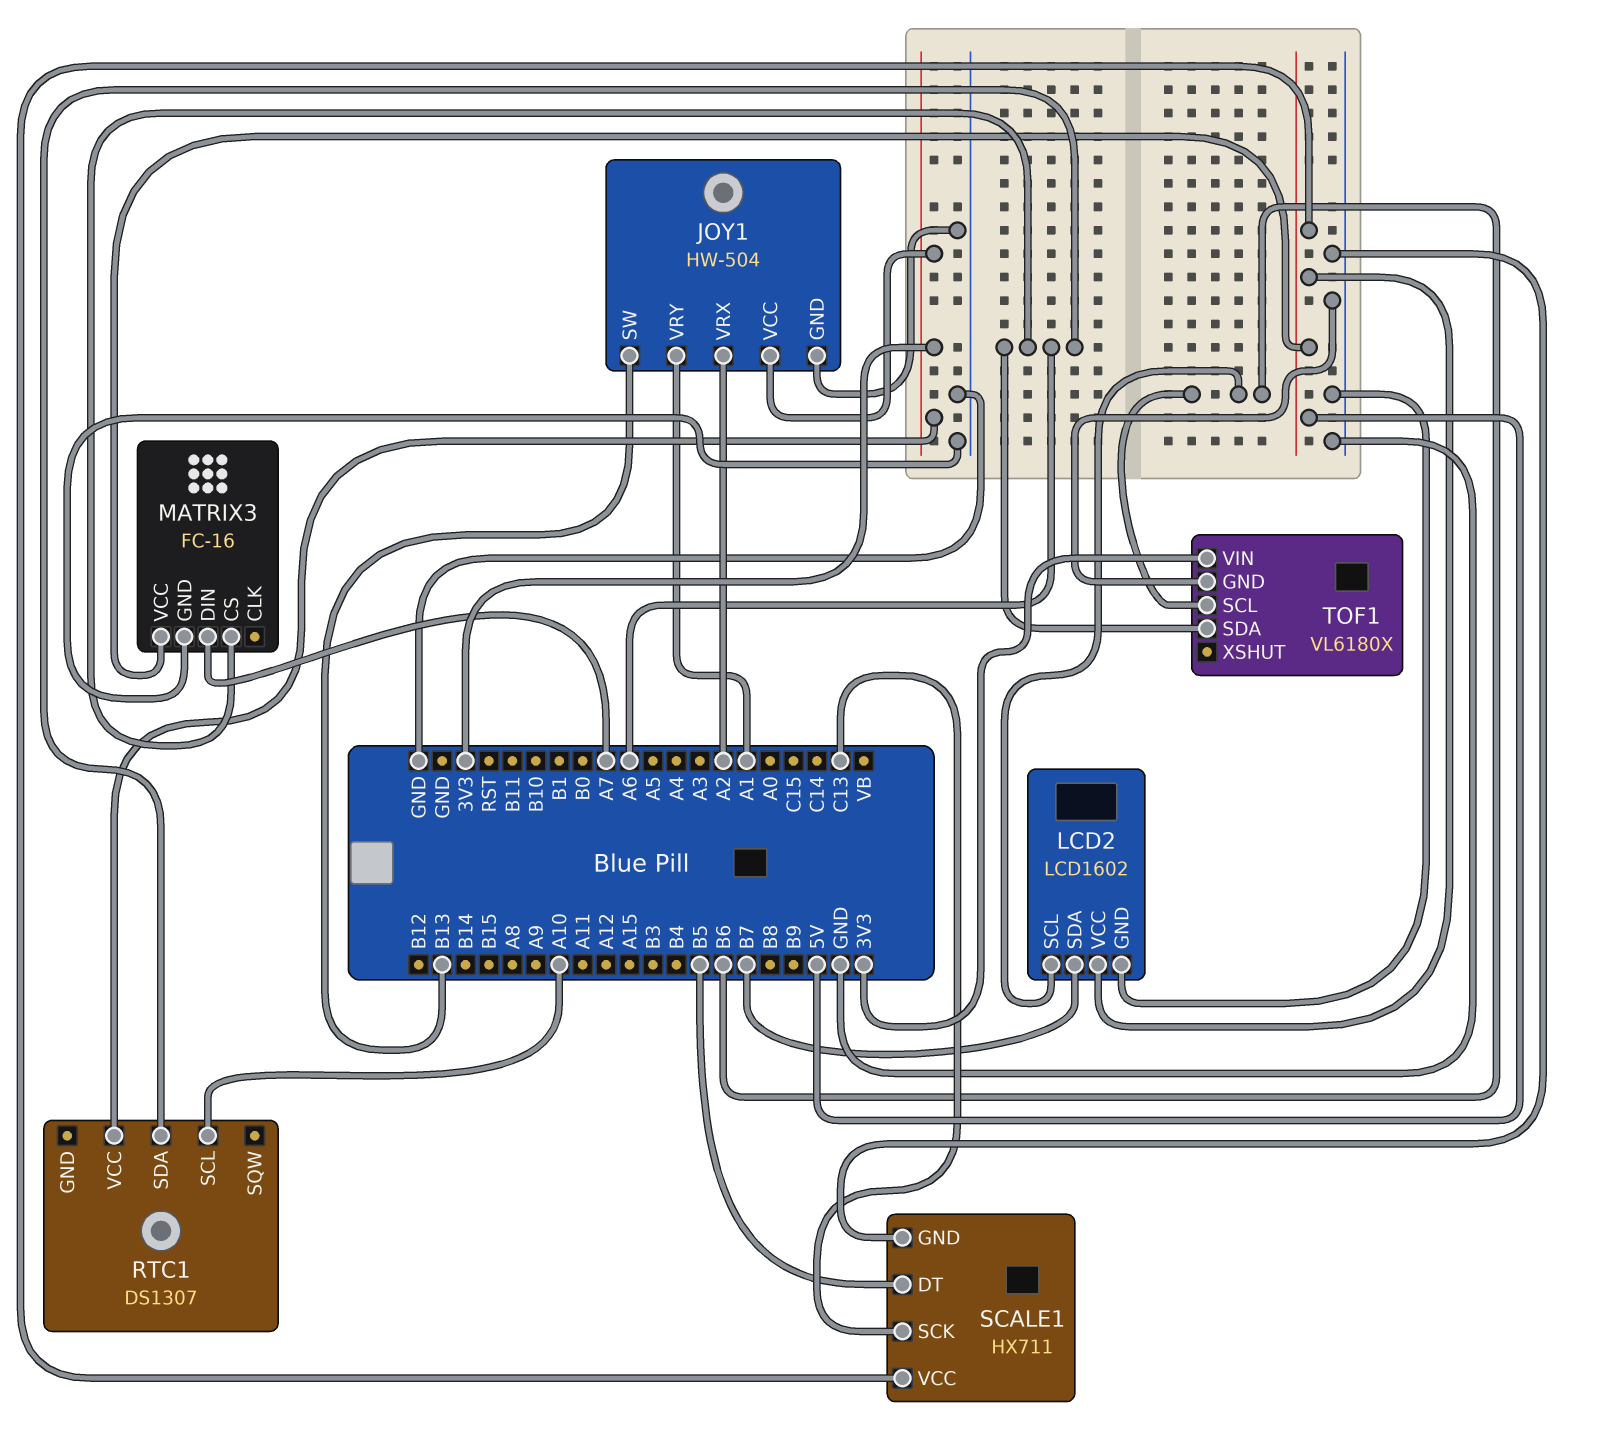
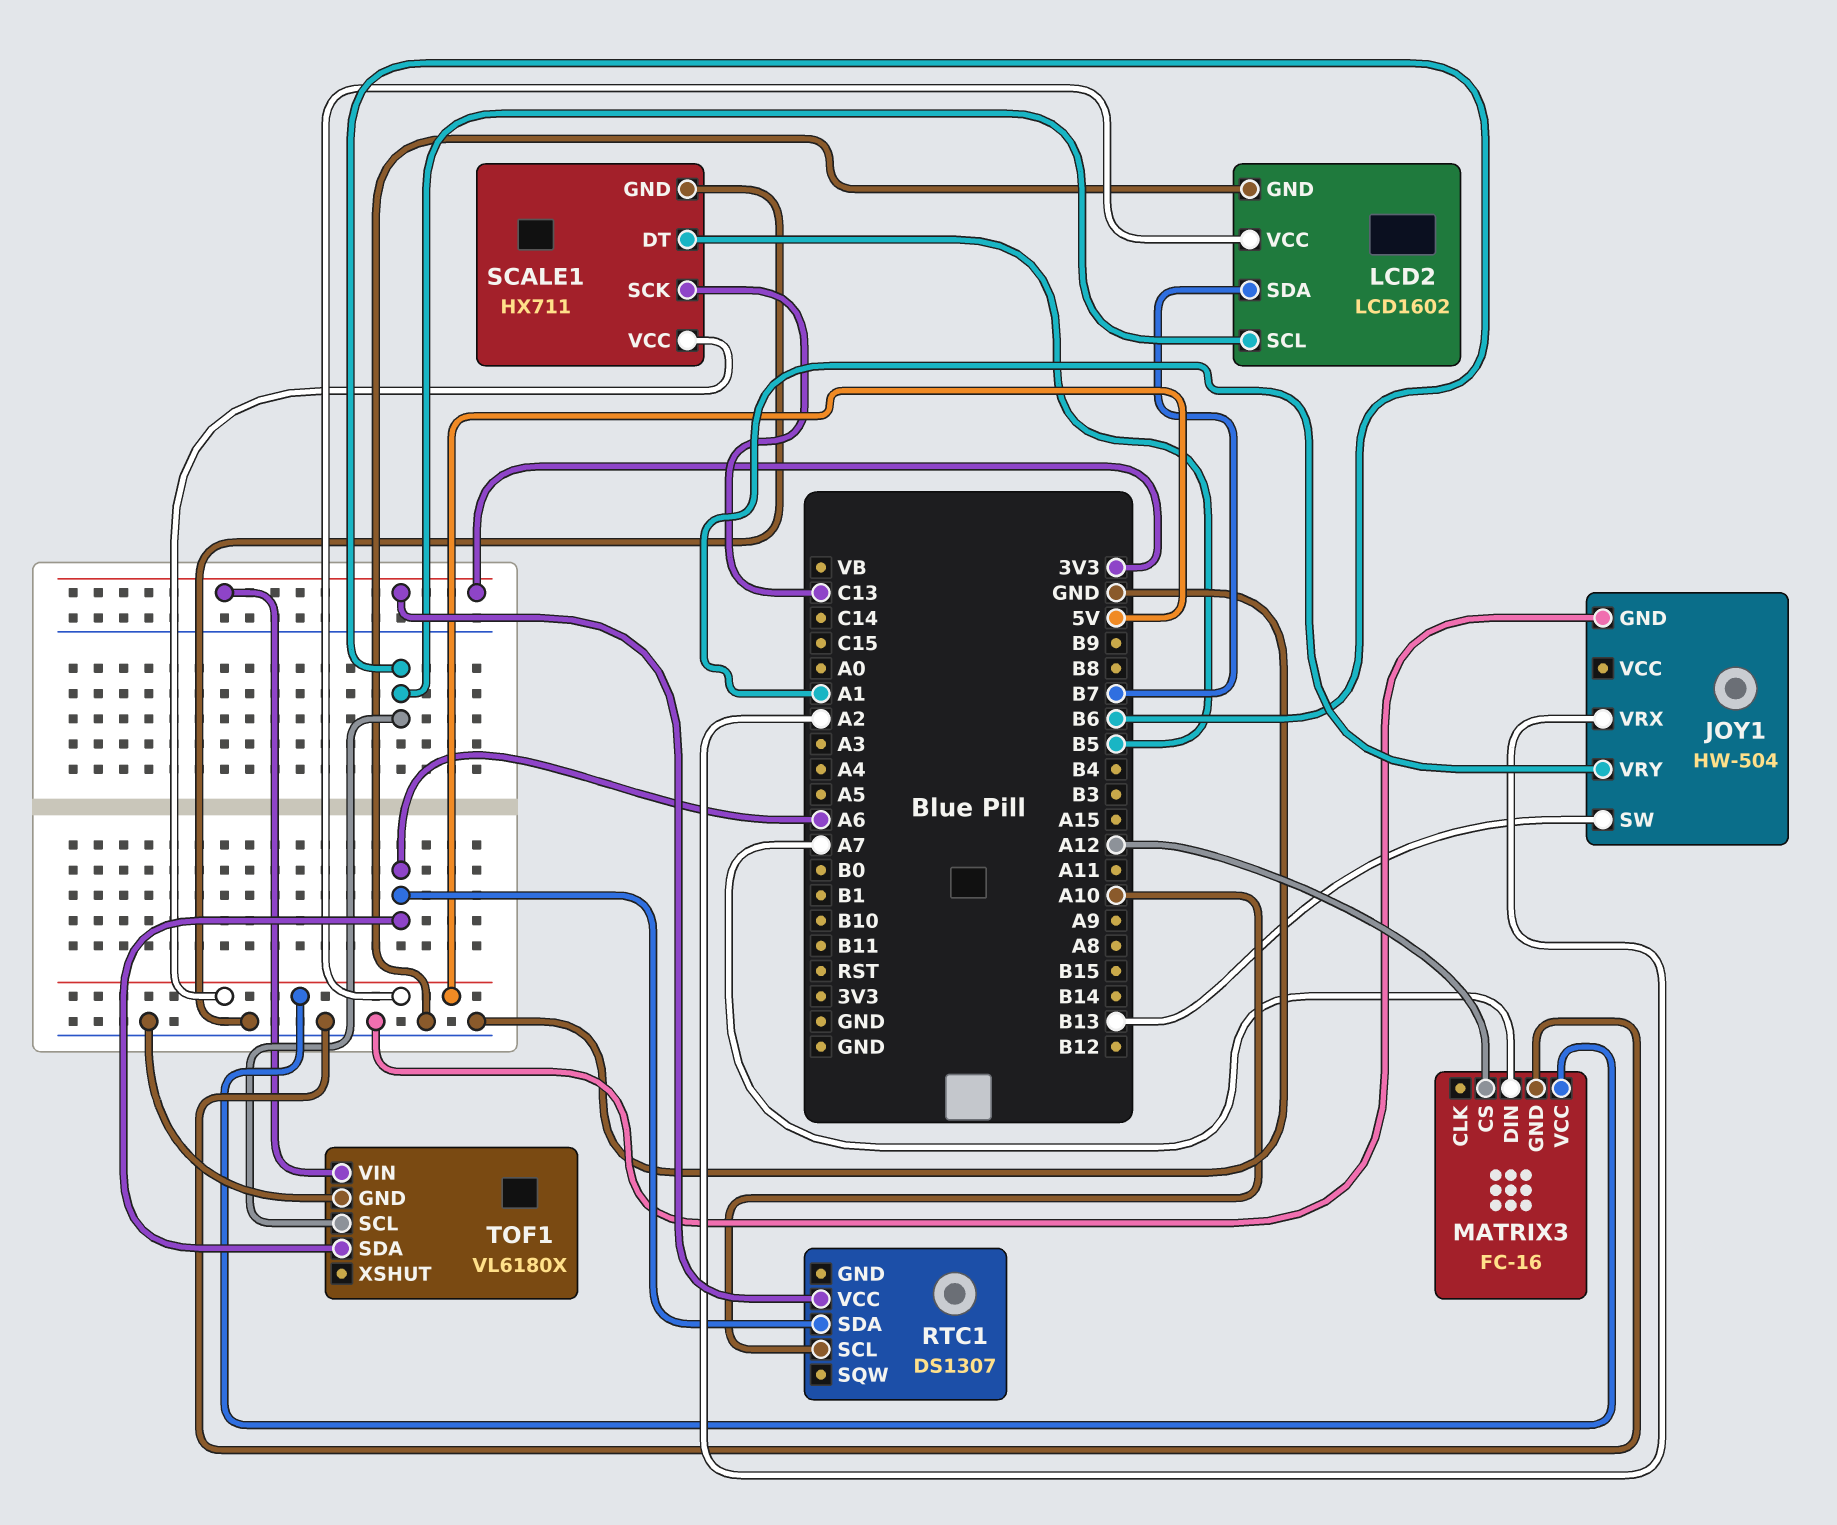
JOY1 pin VCC: 3V3 -> none
MATRIX3 pin CS: A6 -> A12

